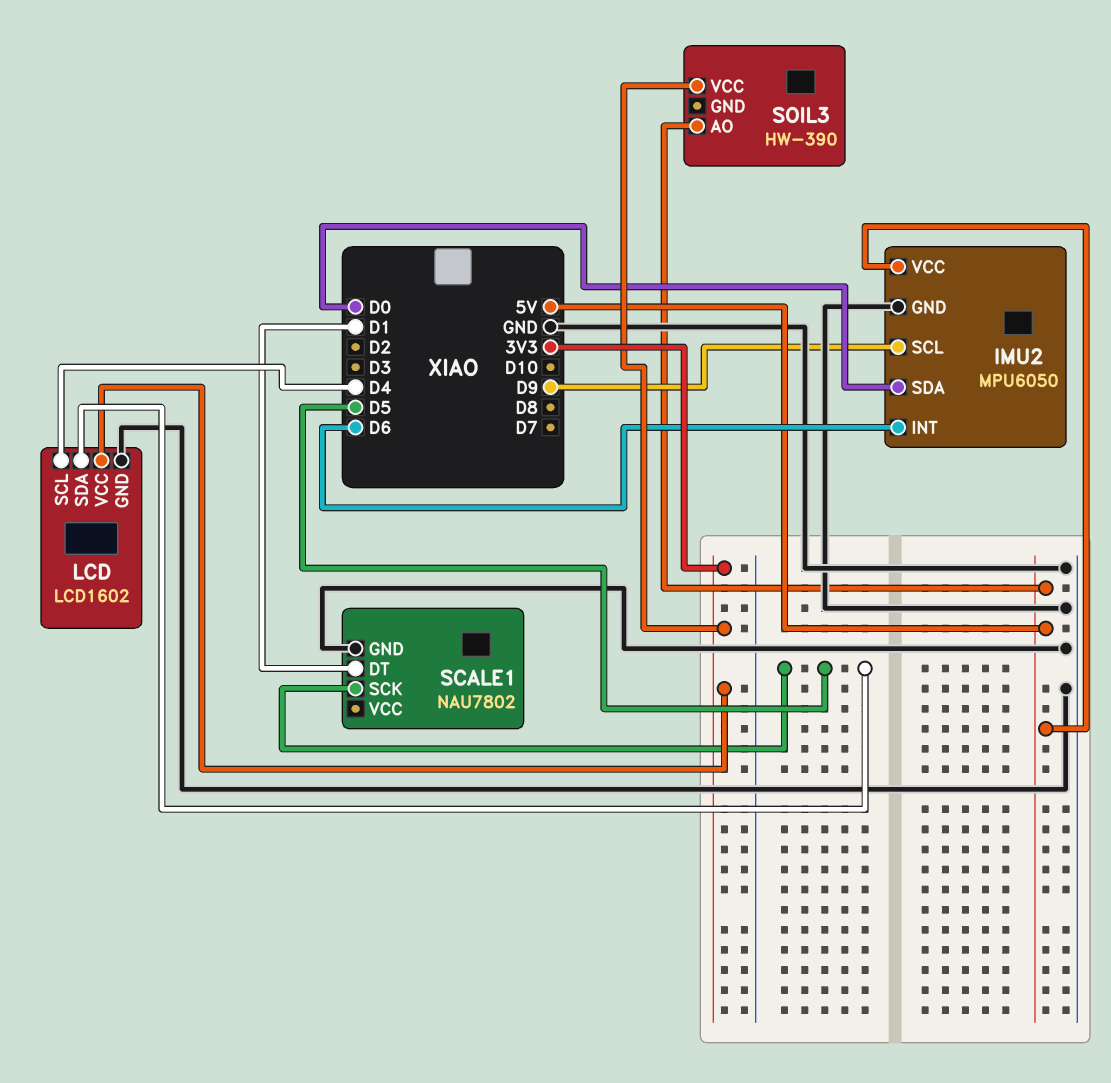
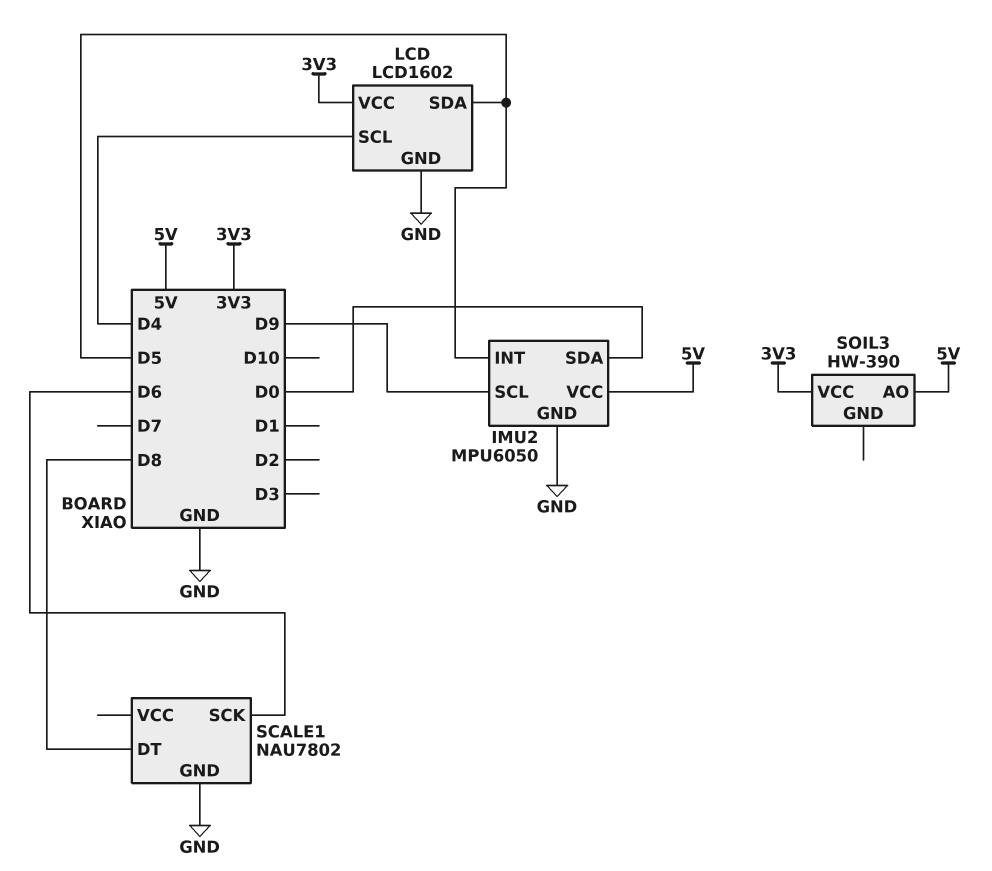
IMU2 pin INT: D6 -> D5
SCALE1 pin DT: D1 -> D8
SCALE1 pin SCK: D5 -> D6

